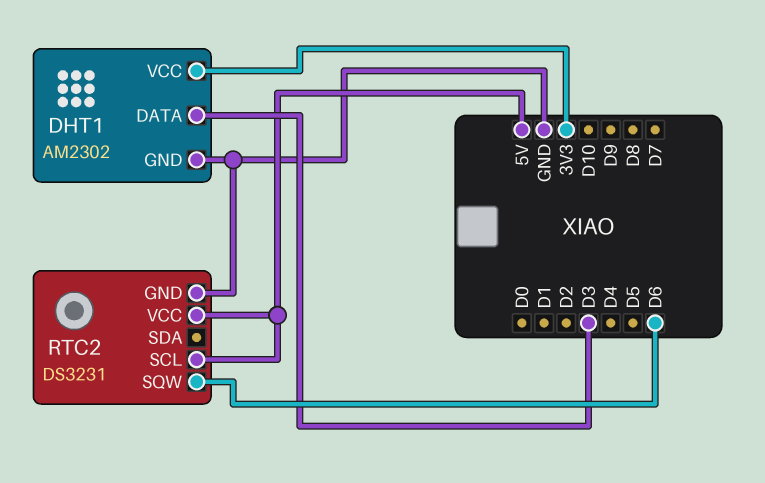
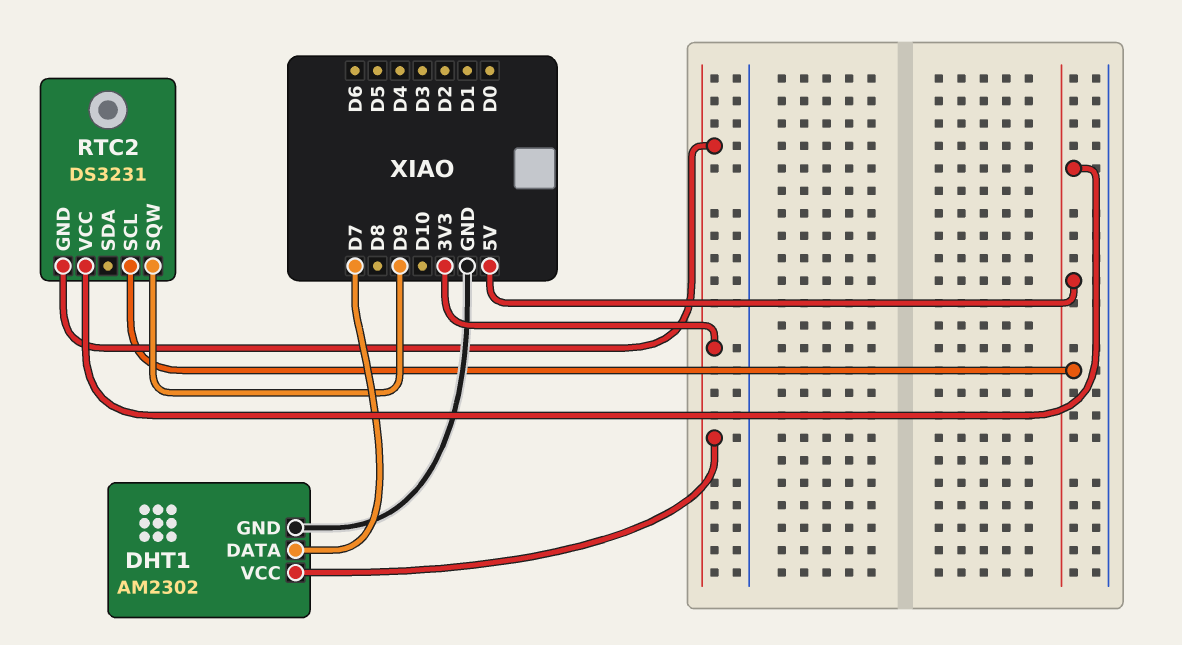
DHT1 pin DATA: D3 -> D7
RTC2 pin GND: GND -> 3V3
RTC2 pin SQW: D6 -> D9

